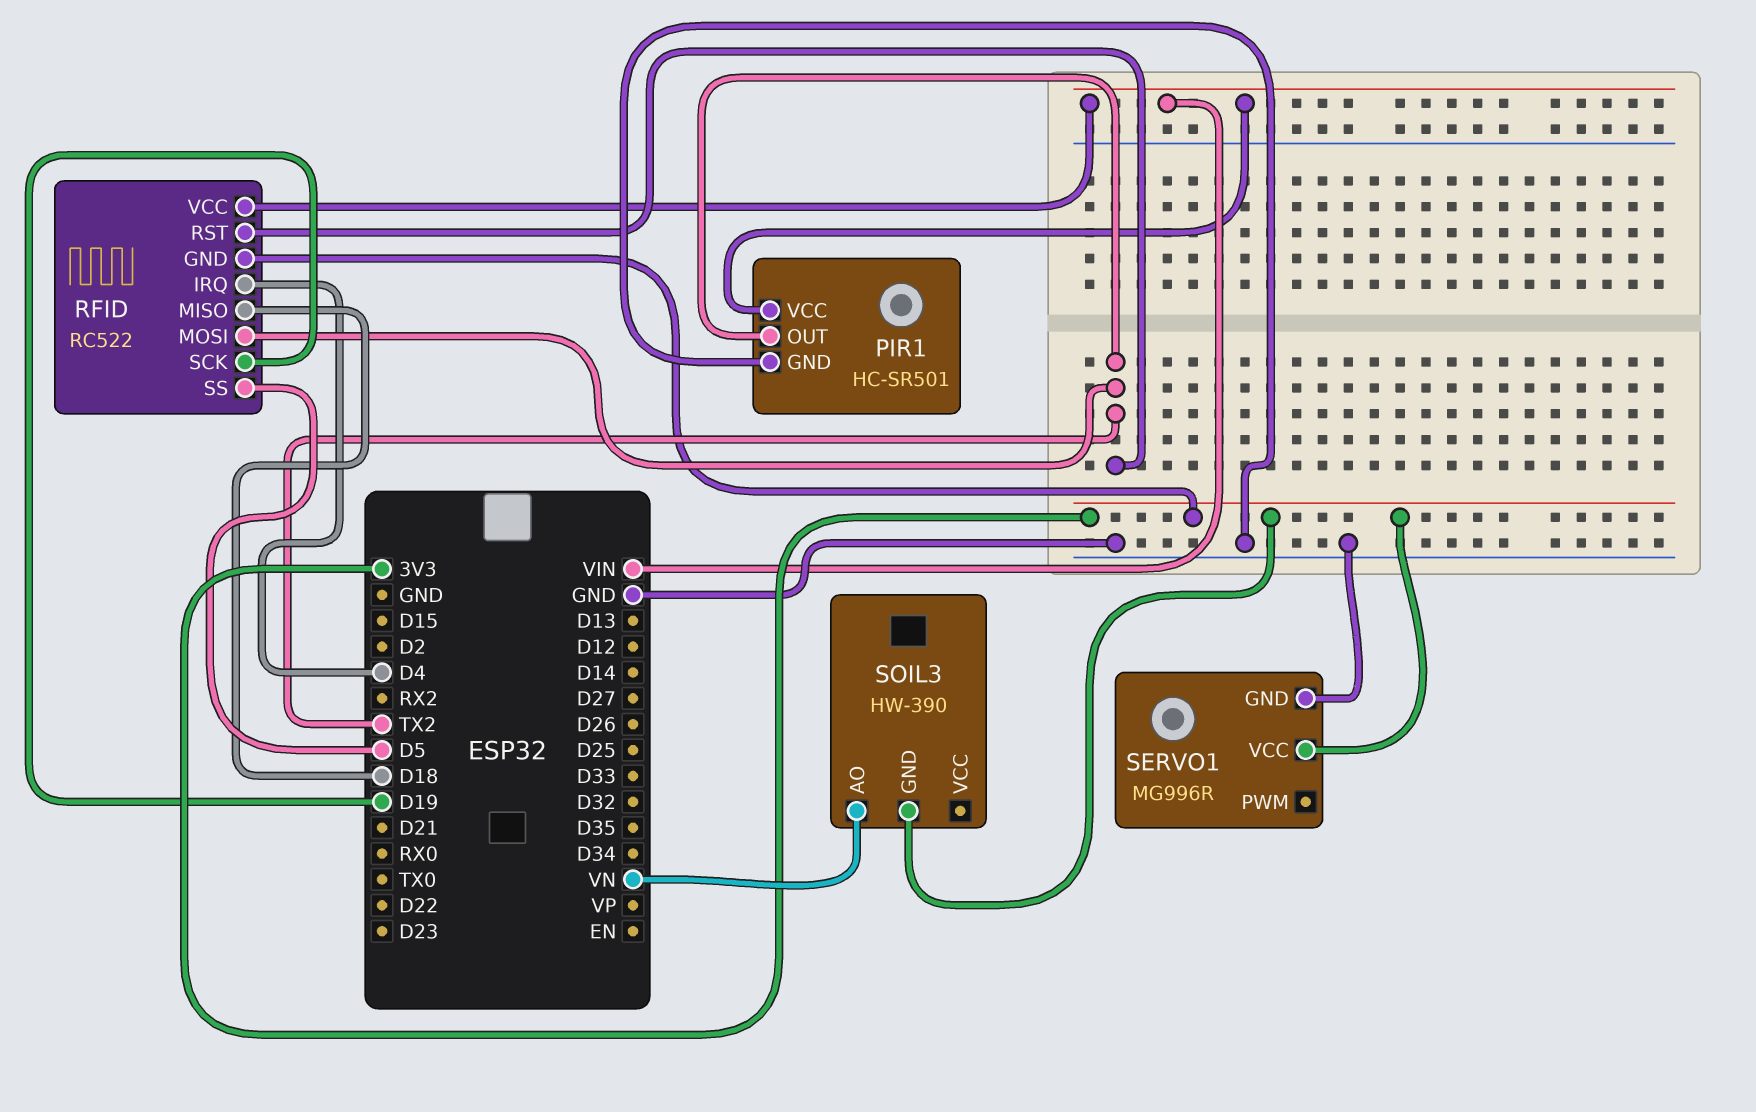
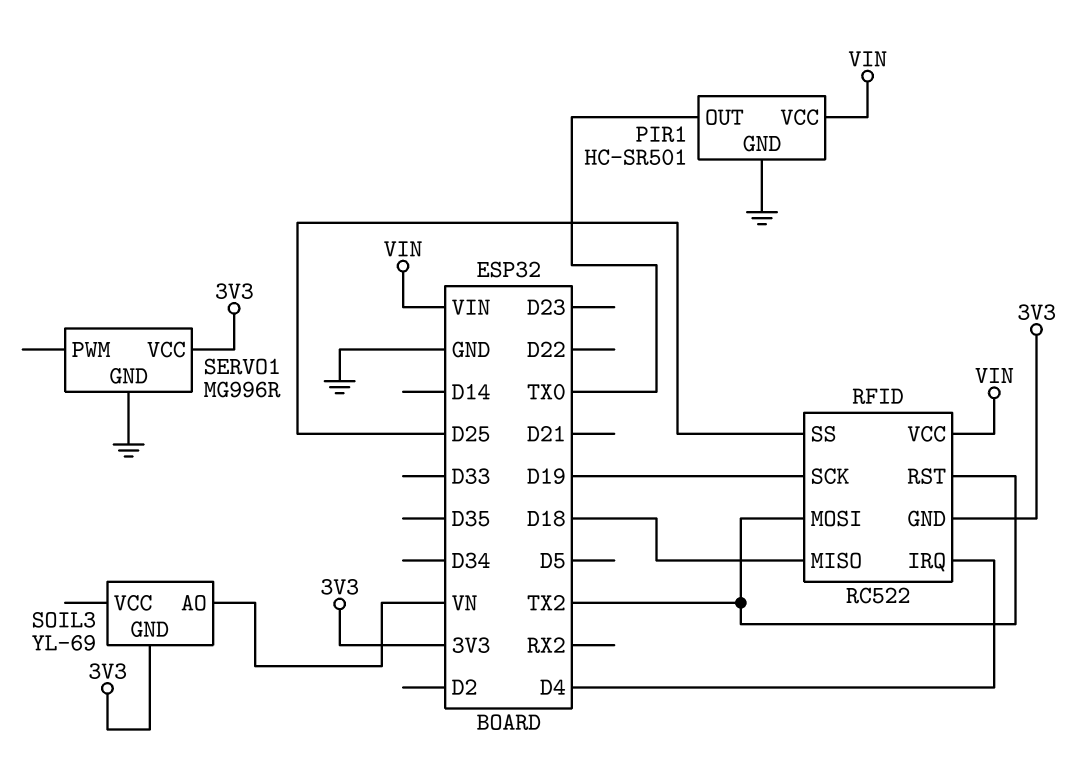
PIR1 pin OUT: TX2 -> TX0
RFID pin SS: D5 -> D25
SOIL3: HW-390 -> YL-69

